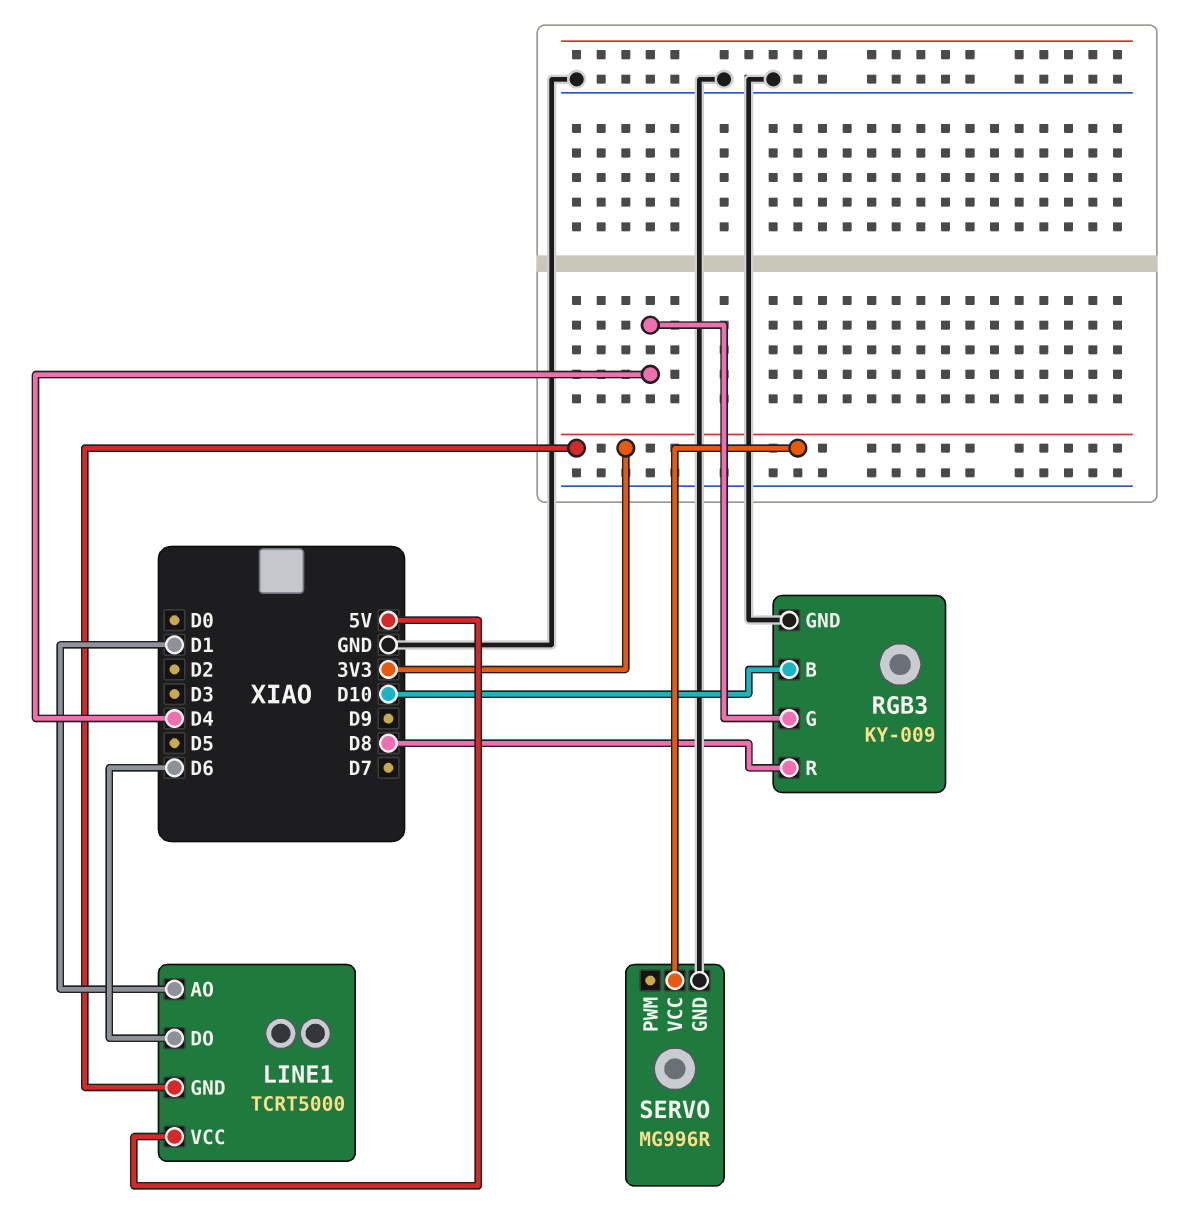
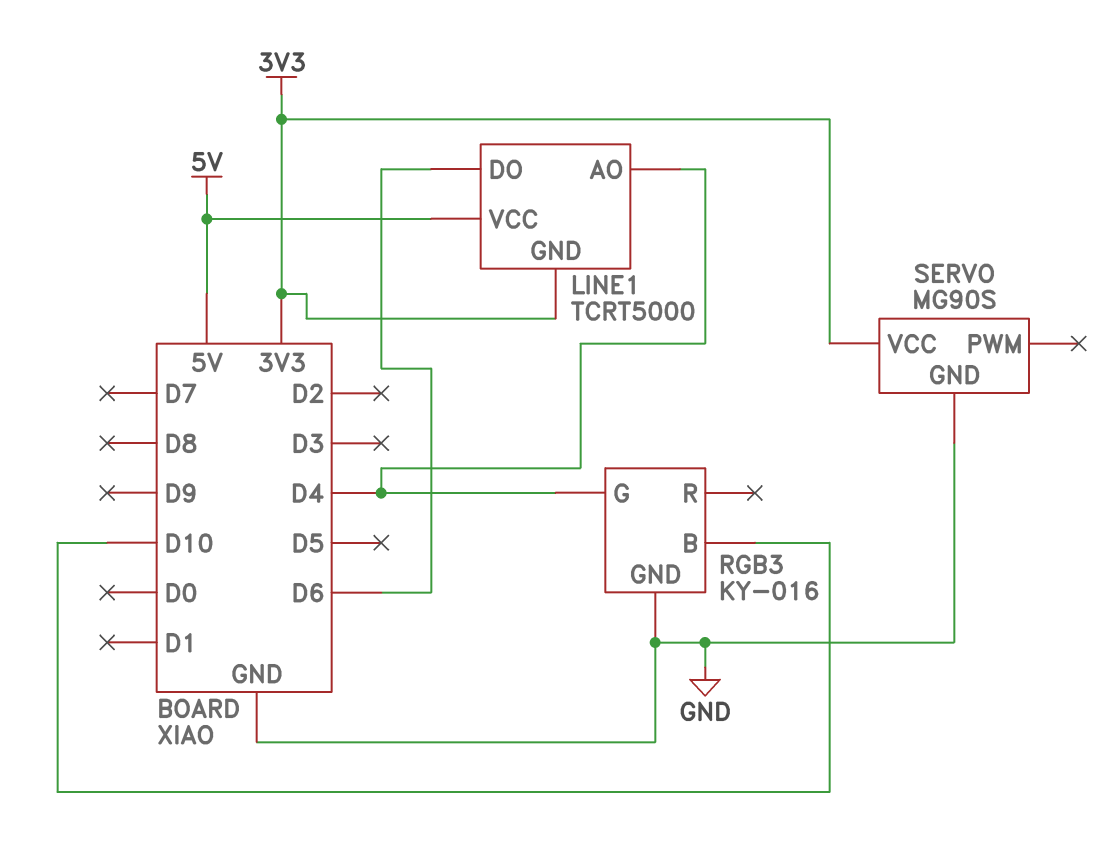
LINE1 pin AO: D1 -> D4
RGB3: KY-009 -> KY-016
RGB3 pin R: D8 -> none
SERVO: MG996R -> MG90S

